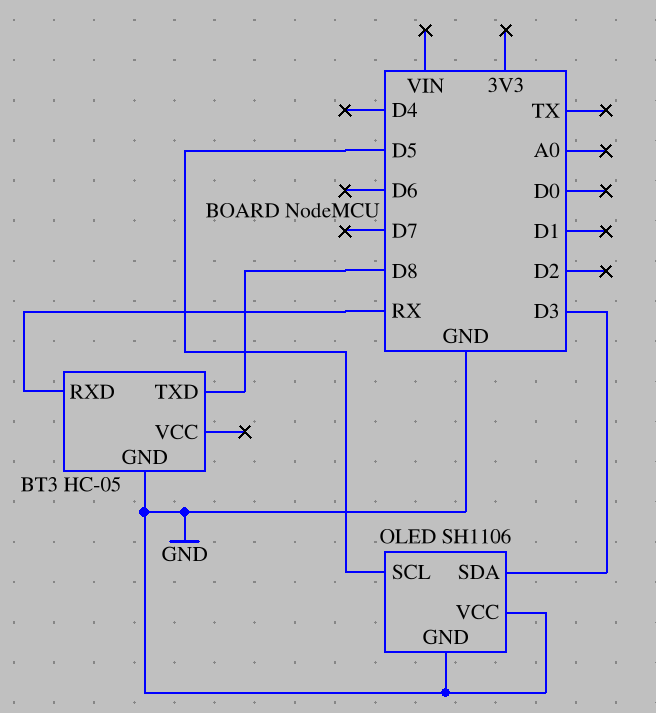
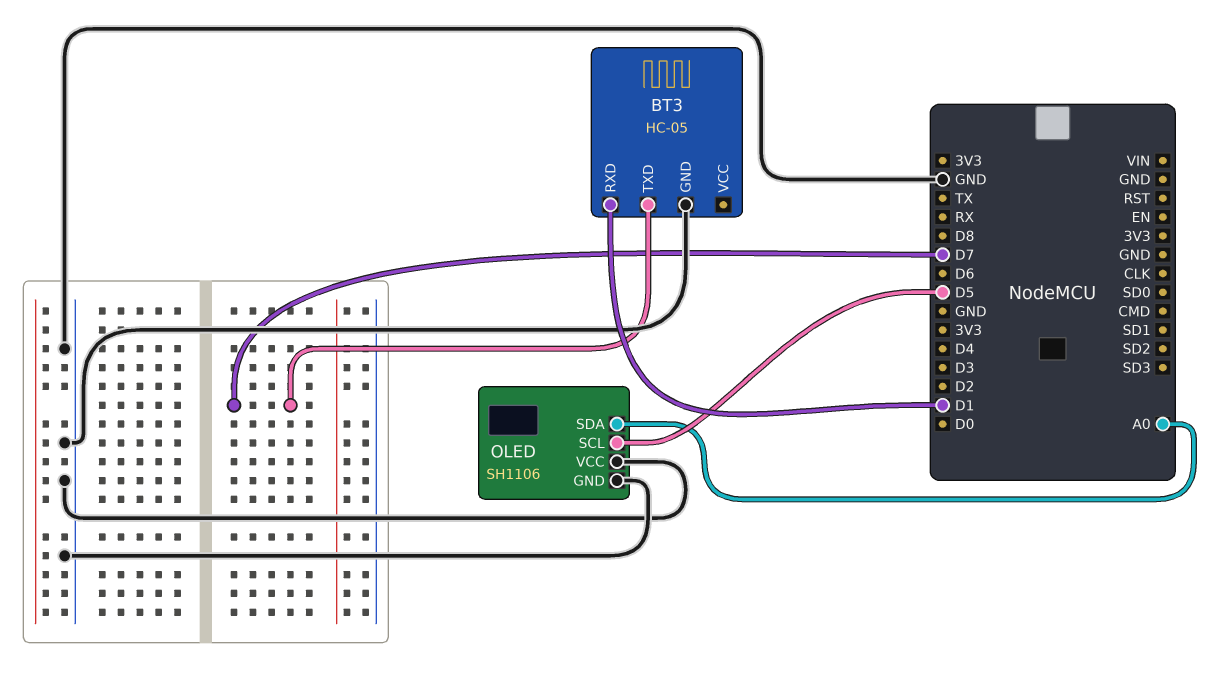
BT3 pin RXD: RX -> D1
BT3 pin TXD: D8 -> D7
OLED pin SDA: D3 -> A0

